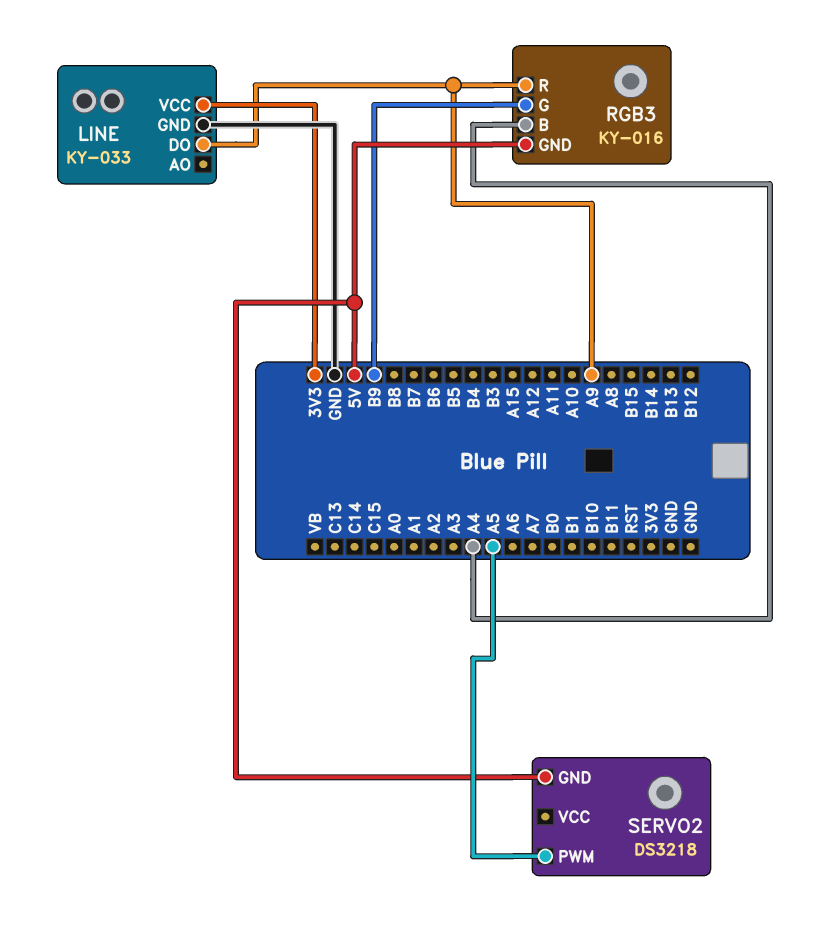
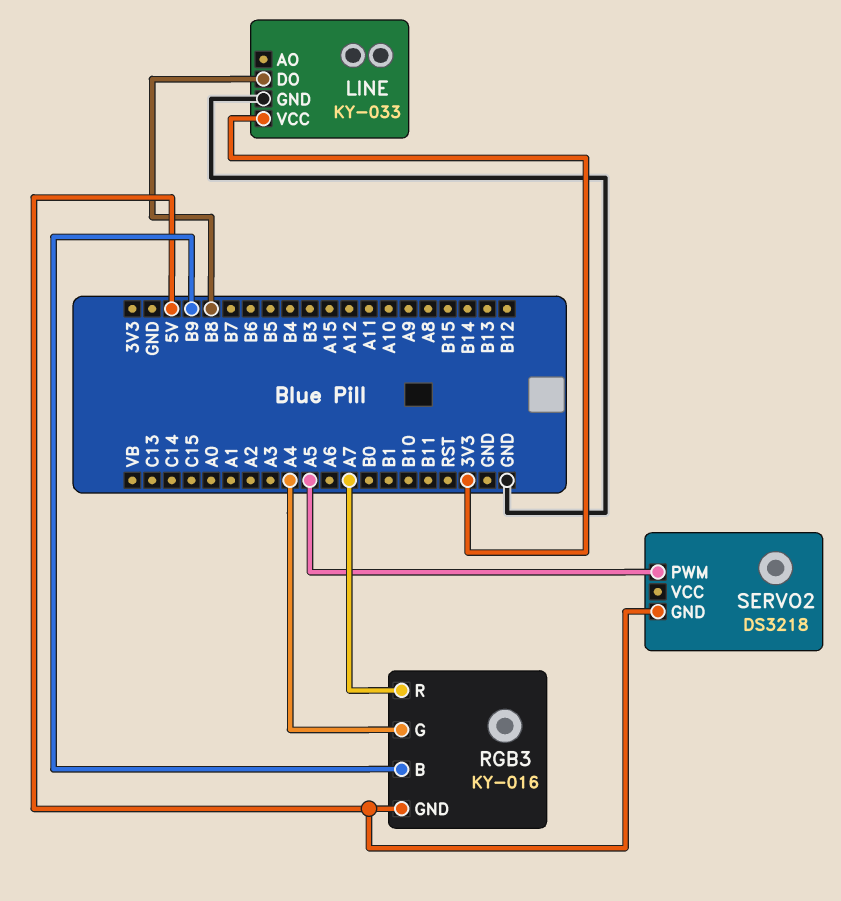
LINE pin DO: A9 -> B8
RGB3 pin B: A4 -> B9
RGB3 pin G: B9 -> A4
RGB3 pin R: A9 -> A7

